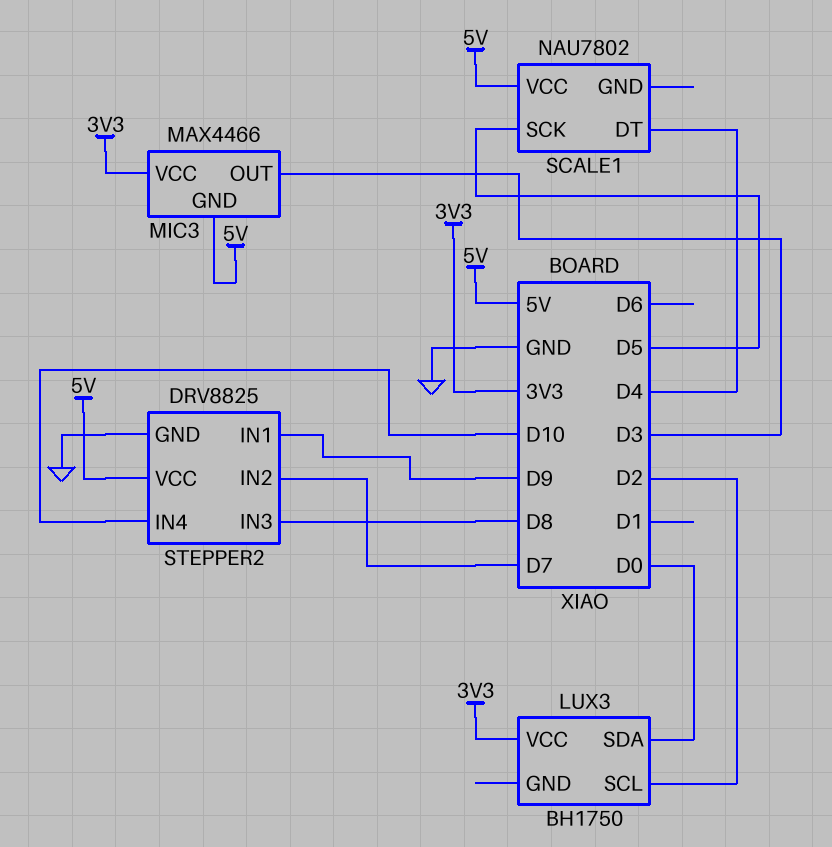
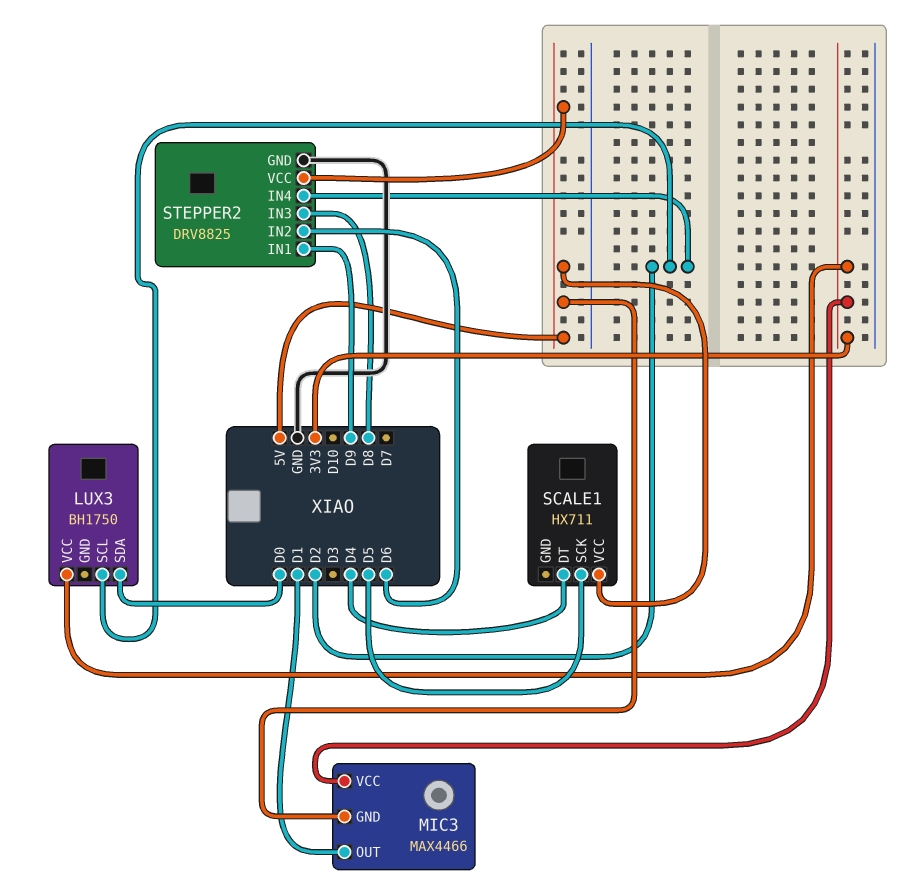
MIC3 pin OUT: D3 -> D1
SCALE1: NAU7802 -> HX711
STEPPER2 pin IN2: D7 -> D6
STEPPER2 pin IN4: D10 -> D2

